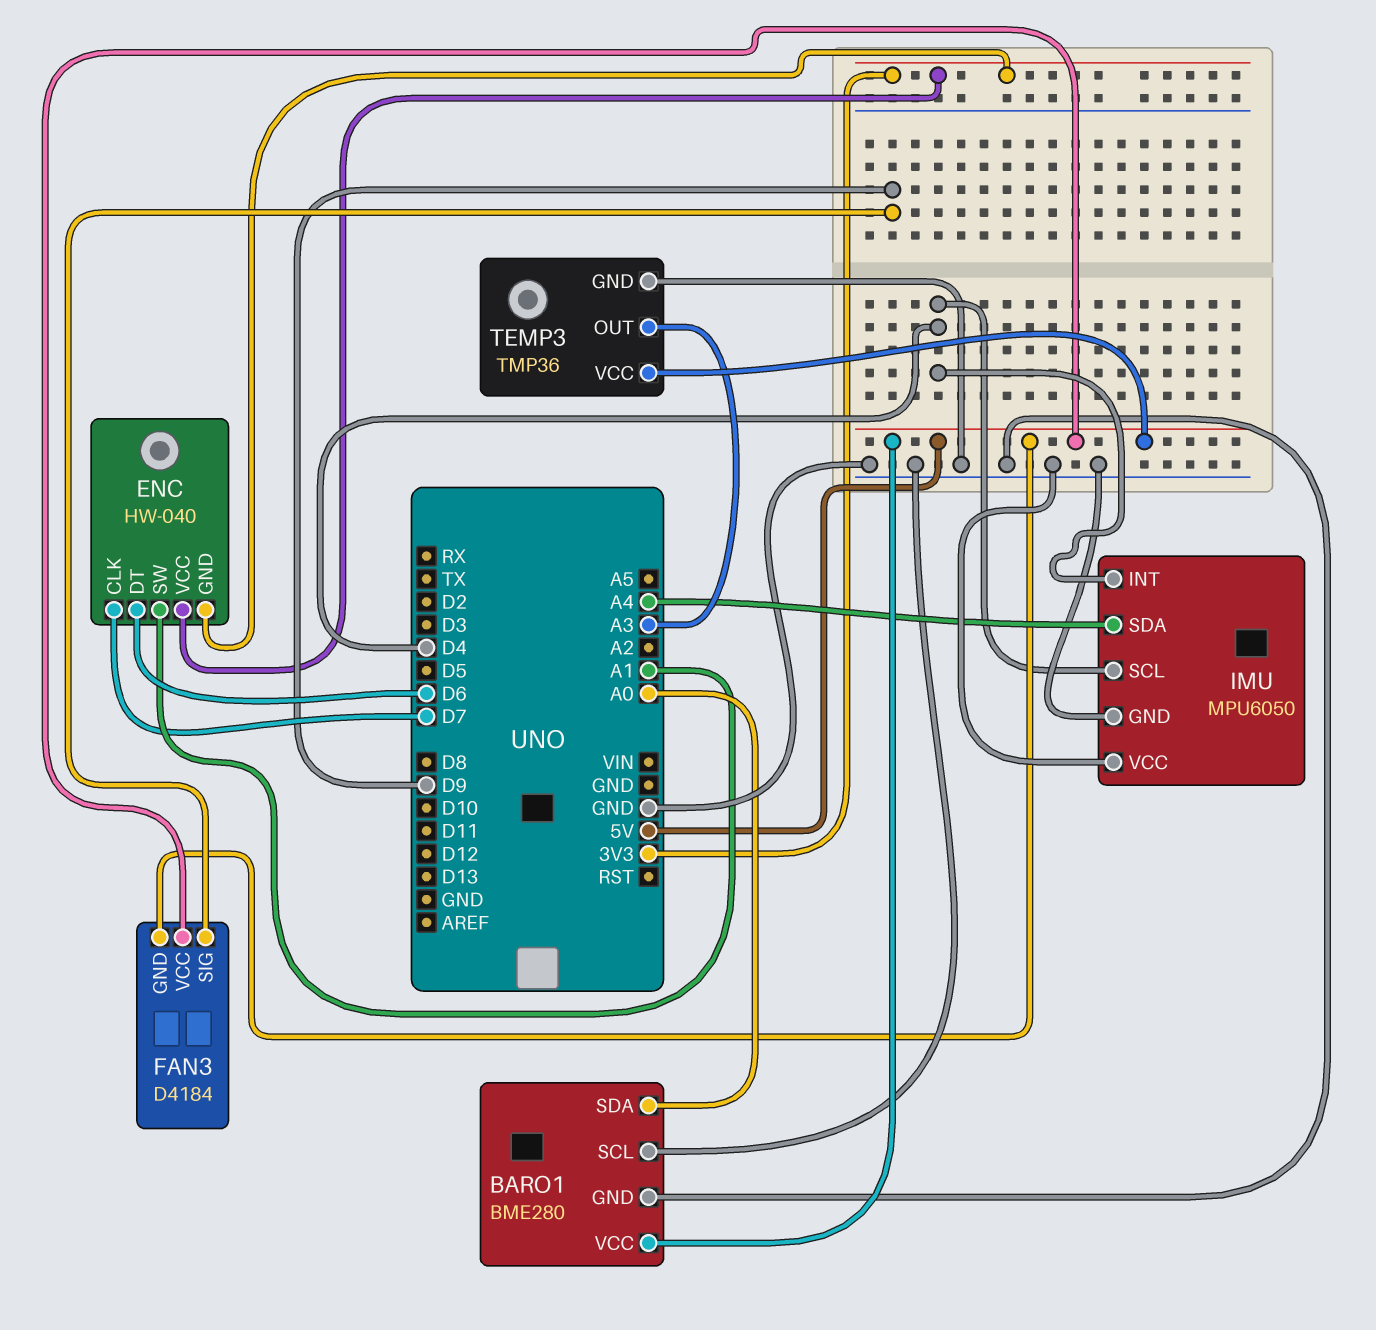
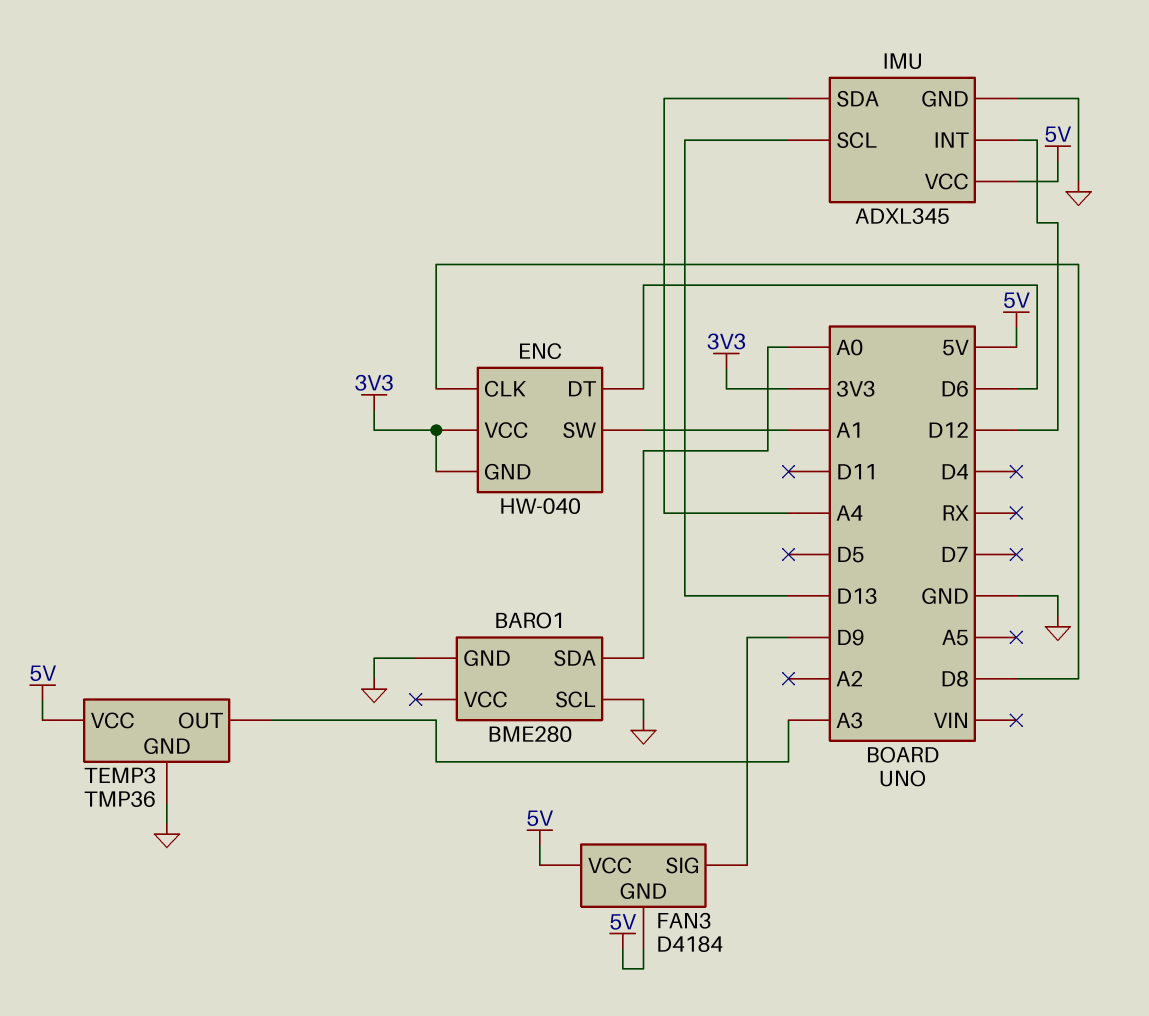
BARO1 pin VCC: 5V -> none
ENC pin CLK: D7 -> D8
IMU: MPU6050 -> ADXL345
IMU pin INT: D4 -> D12
IMU pin SCL: D4 -> D13
IMU pin VCC: GND -> 5V

